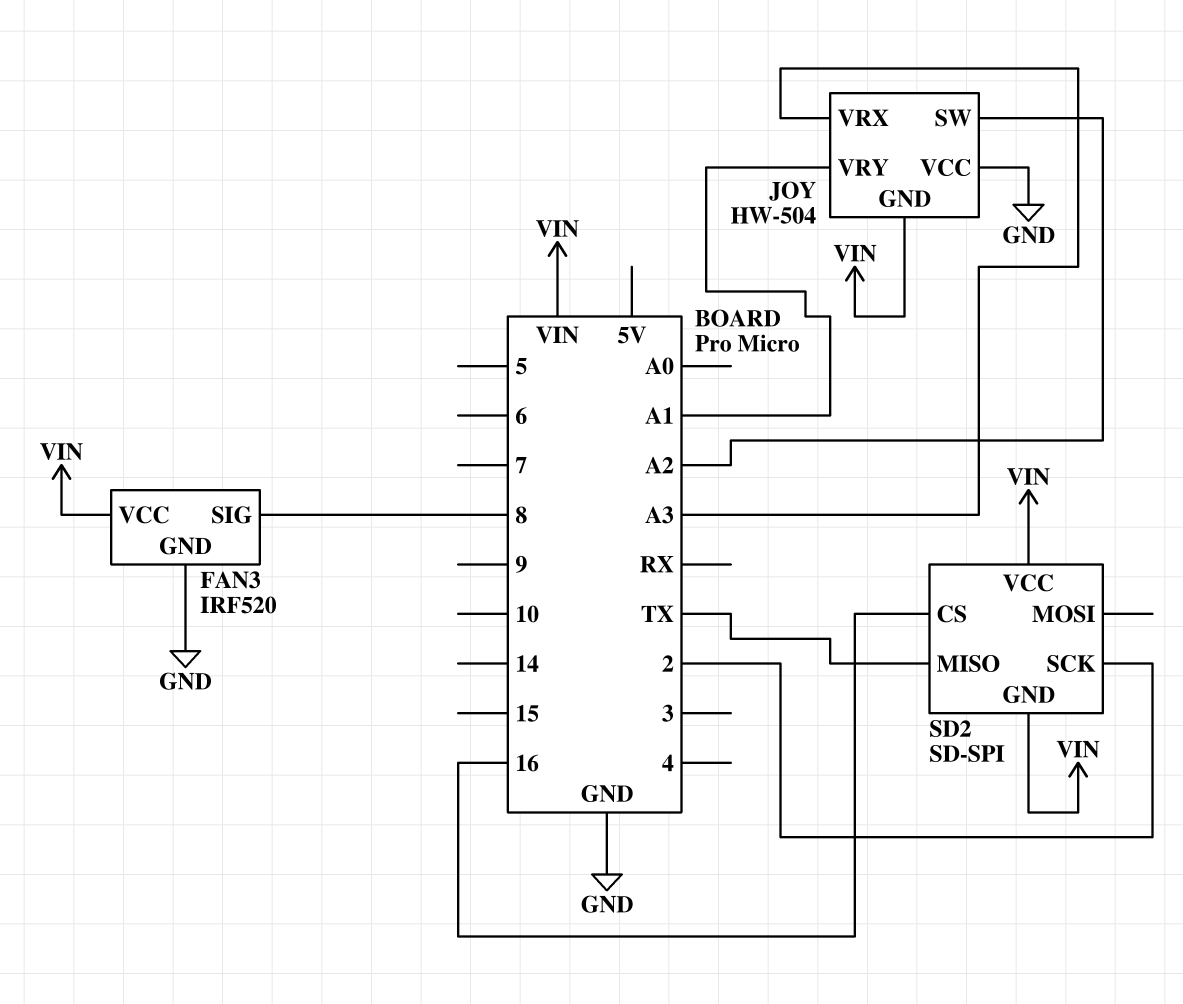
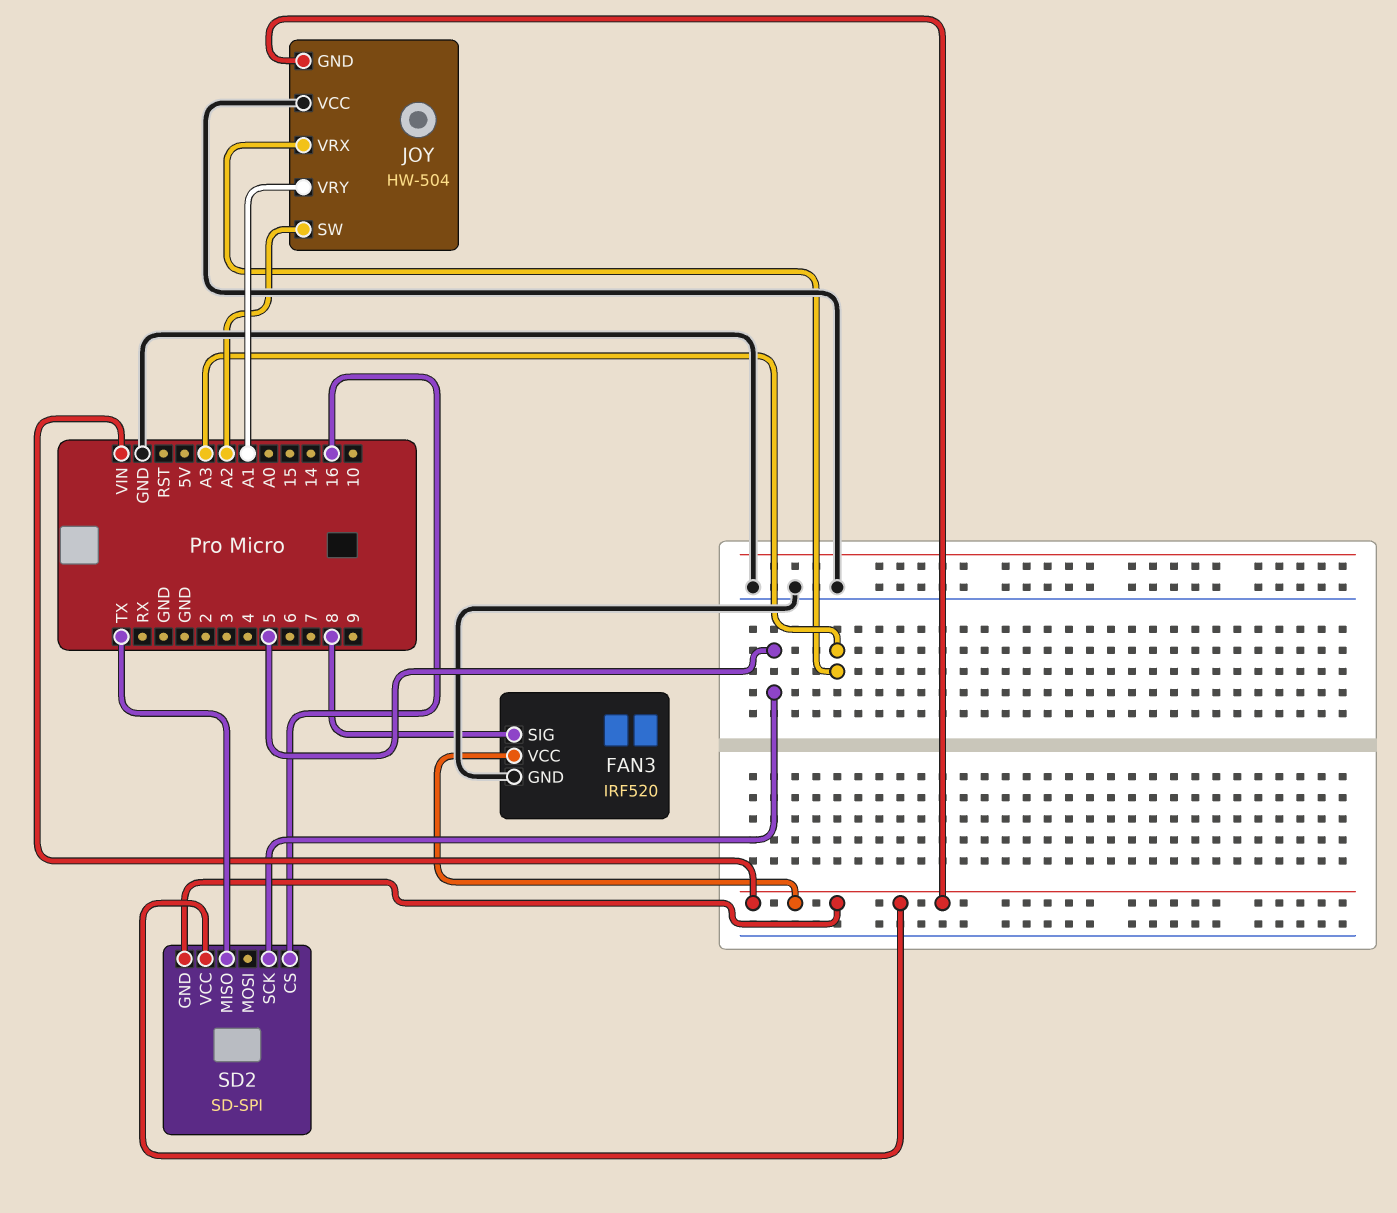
SD2 pin SCK: 2 -> 5

